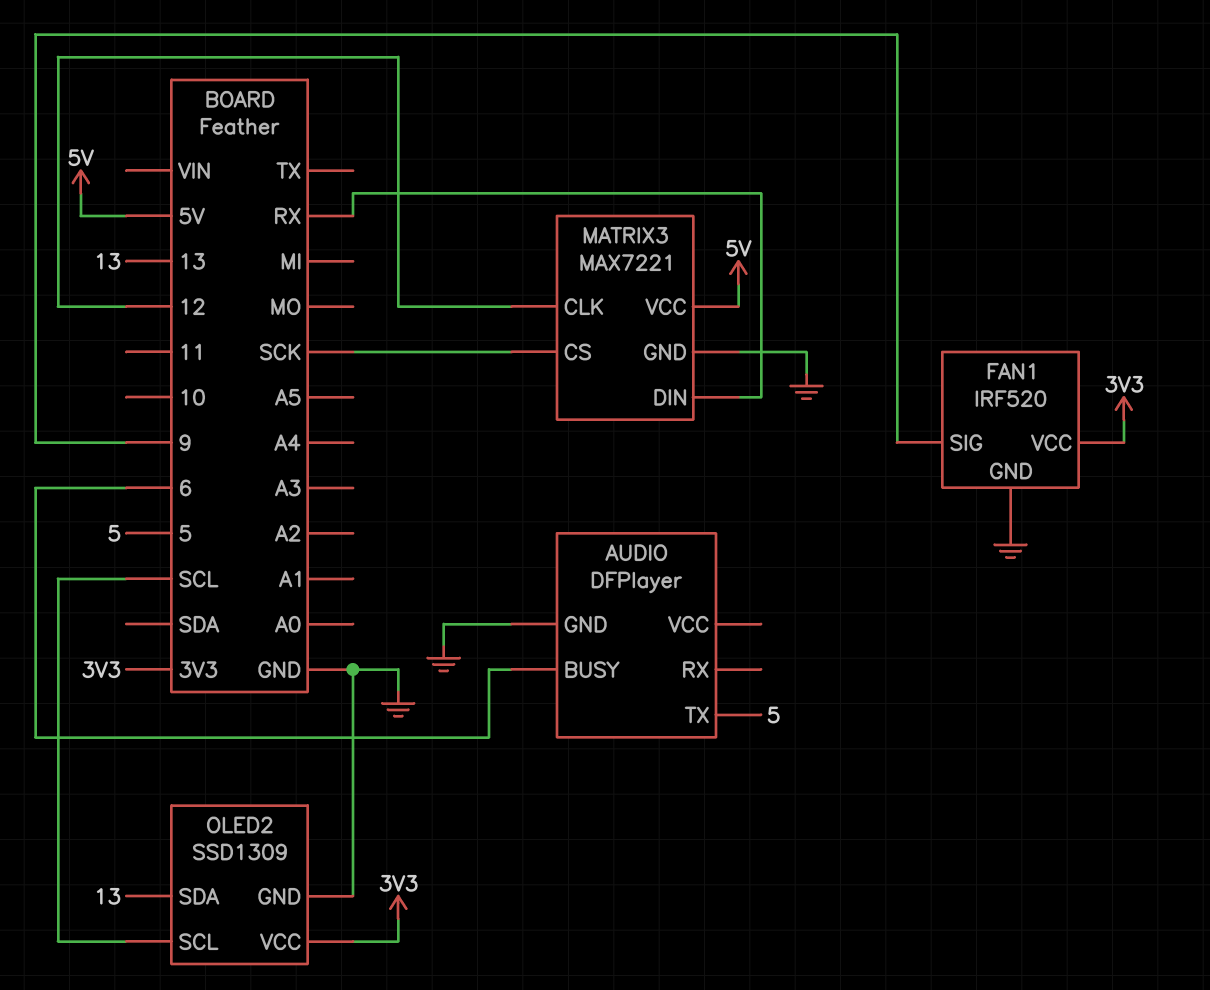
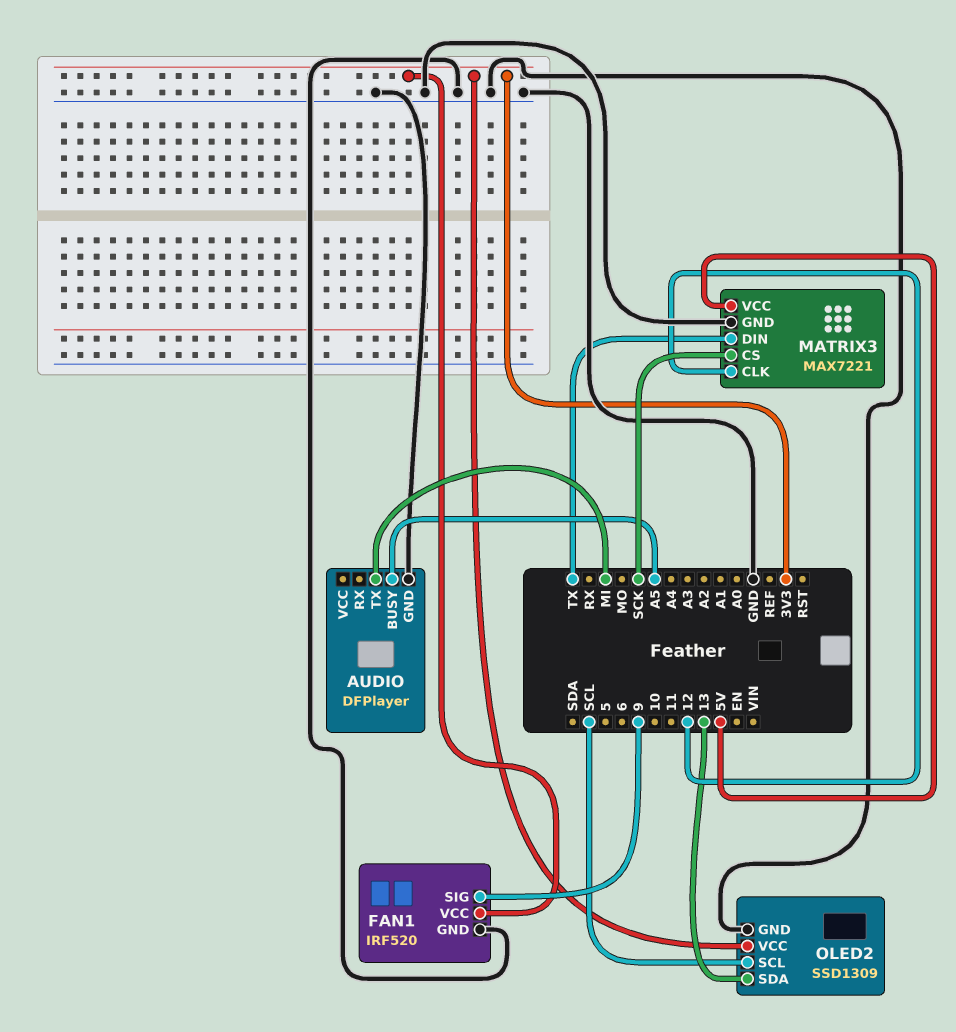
AUDIO pin BUSY: 6 -> A5
AUDIO pin TX: 5 -> MI
MATRIX3 pin DIN: RX -> TX

